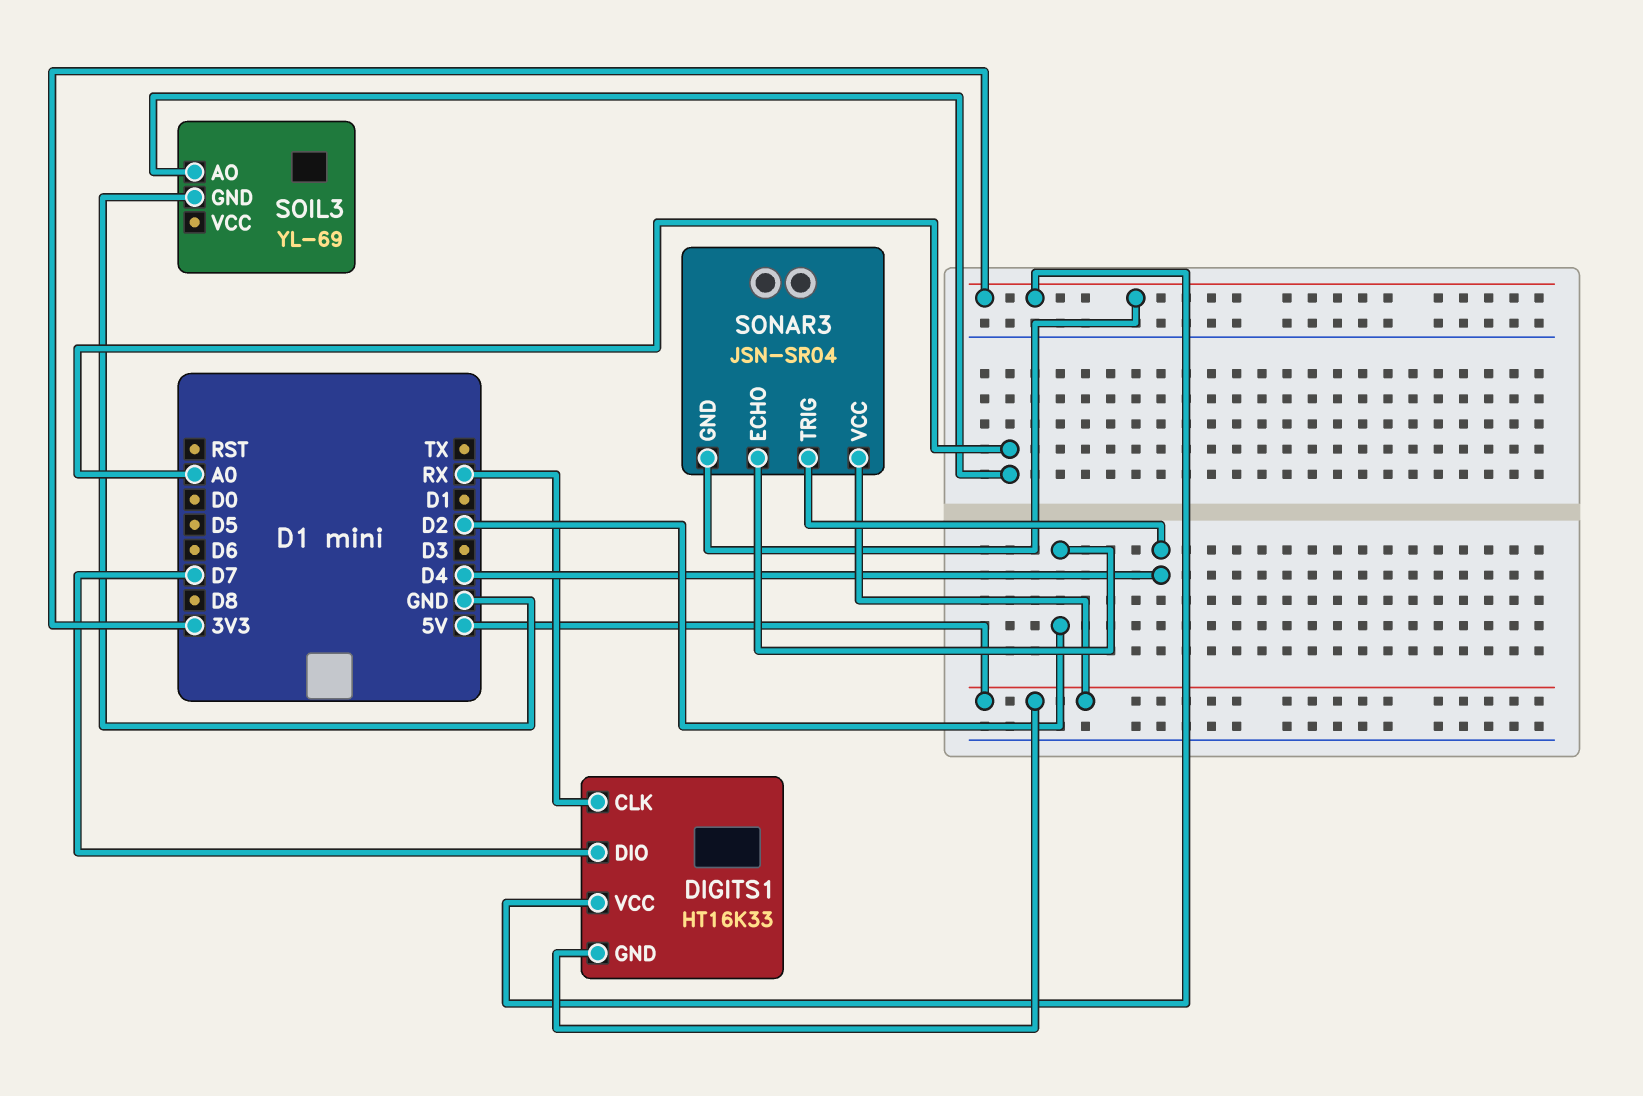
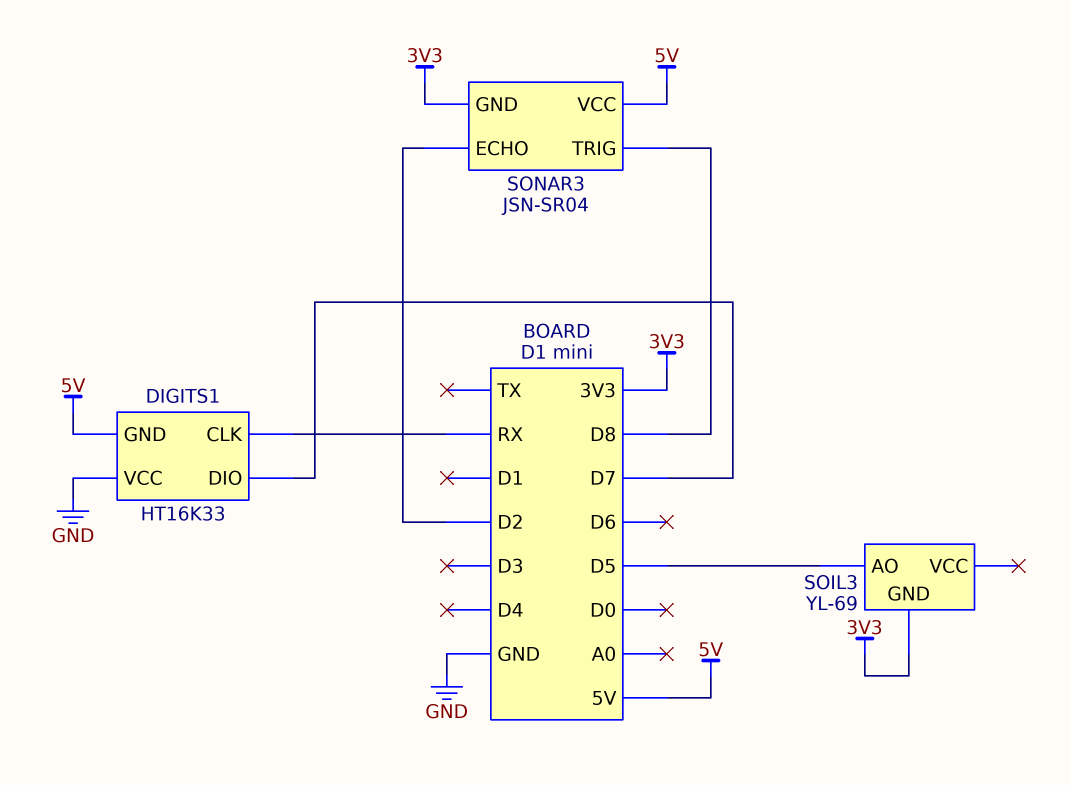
DIGITS1 pin VCC: 3V3 -> GND
SOIL3 pin AO: A0 -> D5
SOIL3 pin GND: GND -> 3V3
SONAR3 pin TRIG: D4 -> D8

